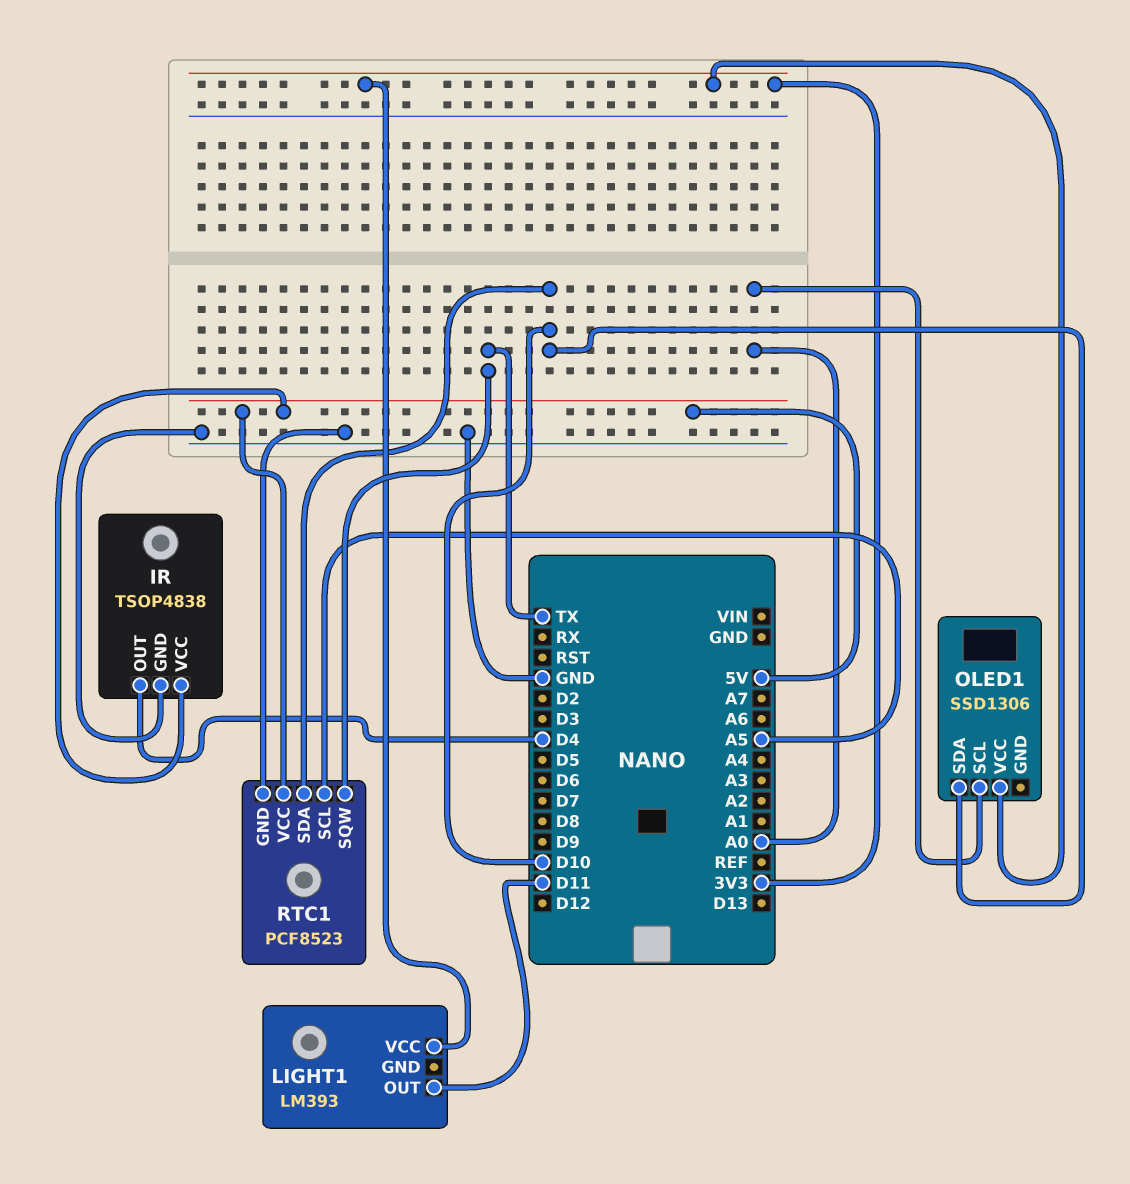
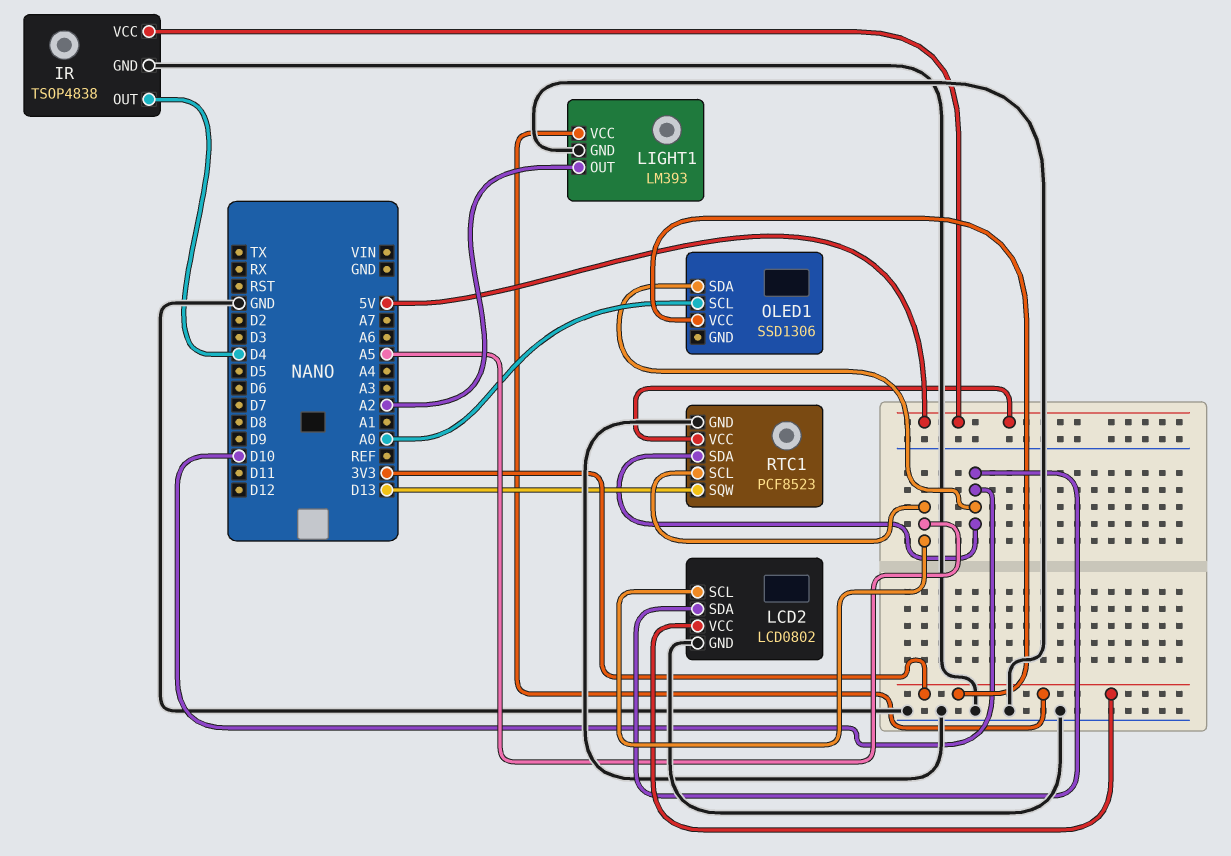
LCD2: none -> LCD0802
LCD2 pin GND: none -> GND
LCD2 pin SCL: none -> A5
LCD2 pin SDA: none -> D10
LCD2 pin VCC: none -> 3V3
LIGHT1 pin GND: none -> GND
LIGHT1 pin OUT: D11 -> A2
RTC1 pin SQW: TX -> D13

